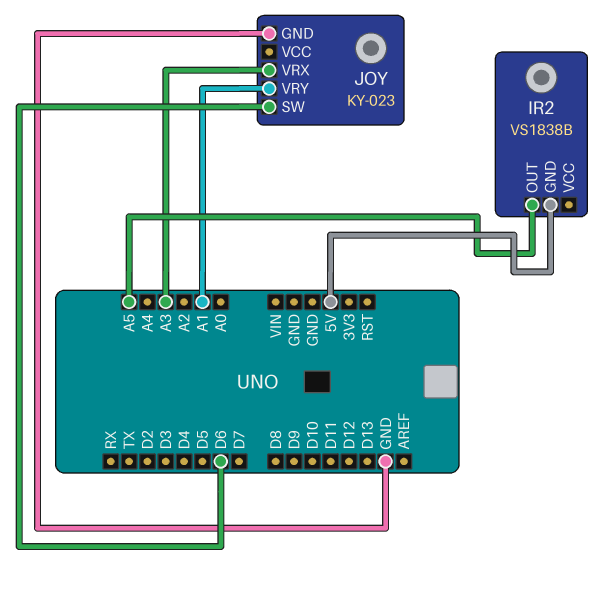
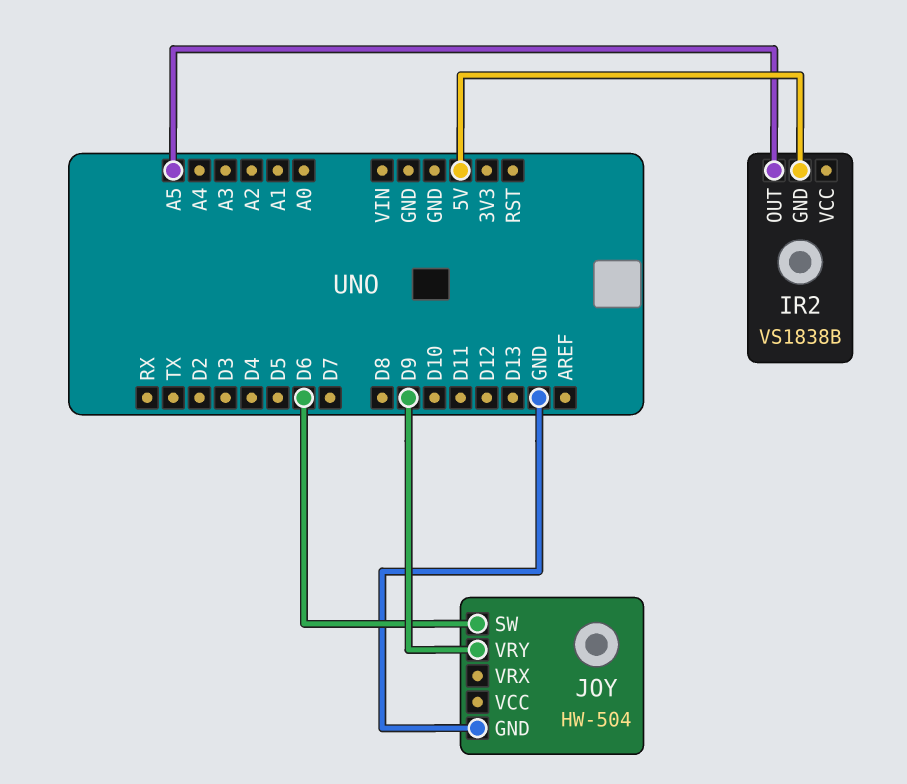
JOY: KY-023 -> HW-504
JOY pin VRX: A3 -> none
JOY pin VRY: A1 -> D9

